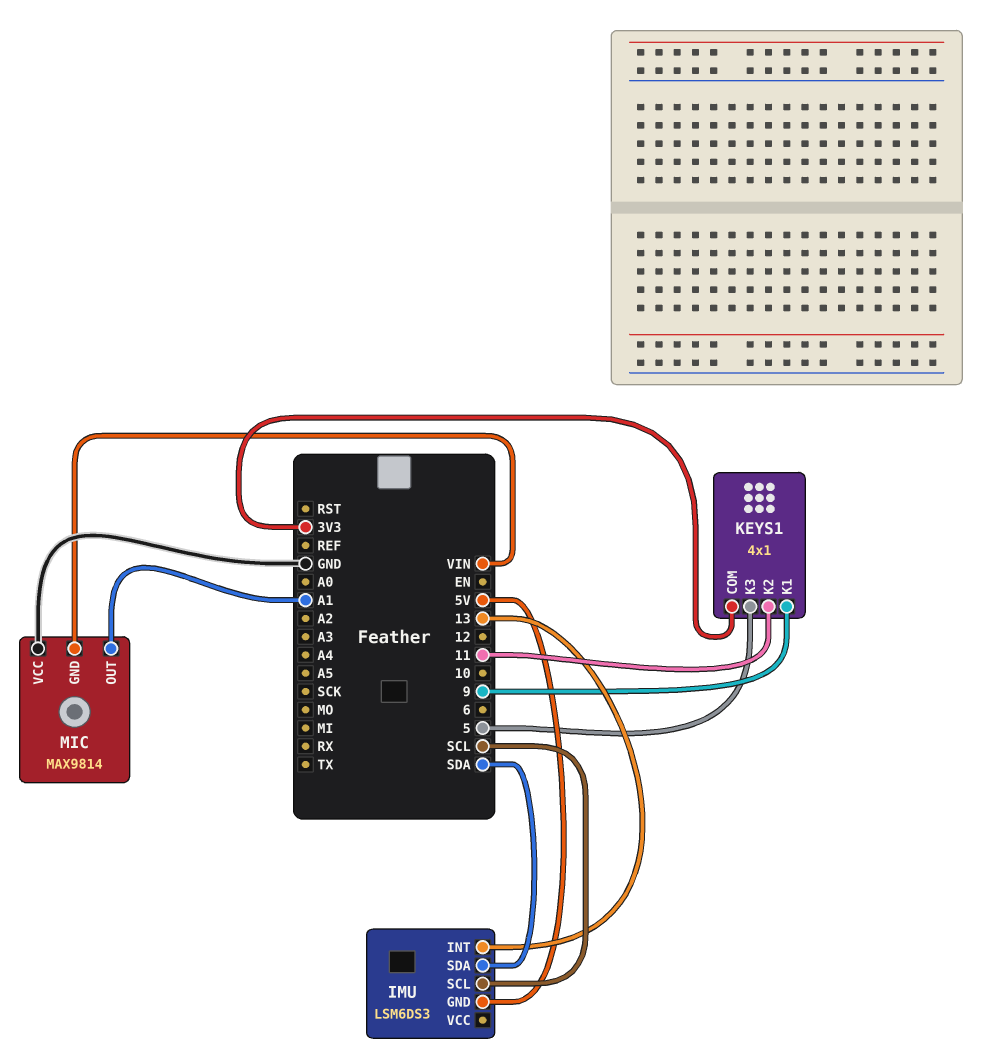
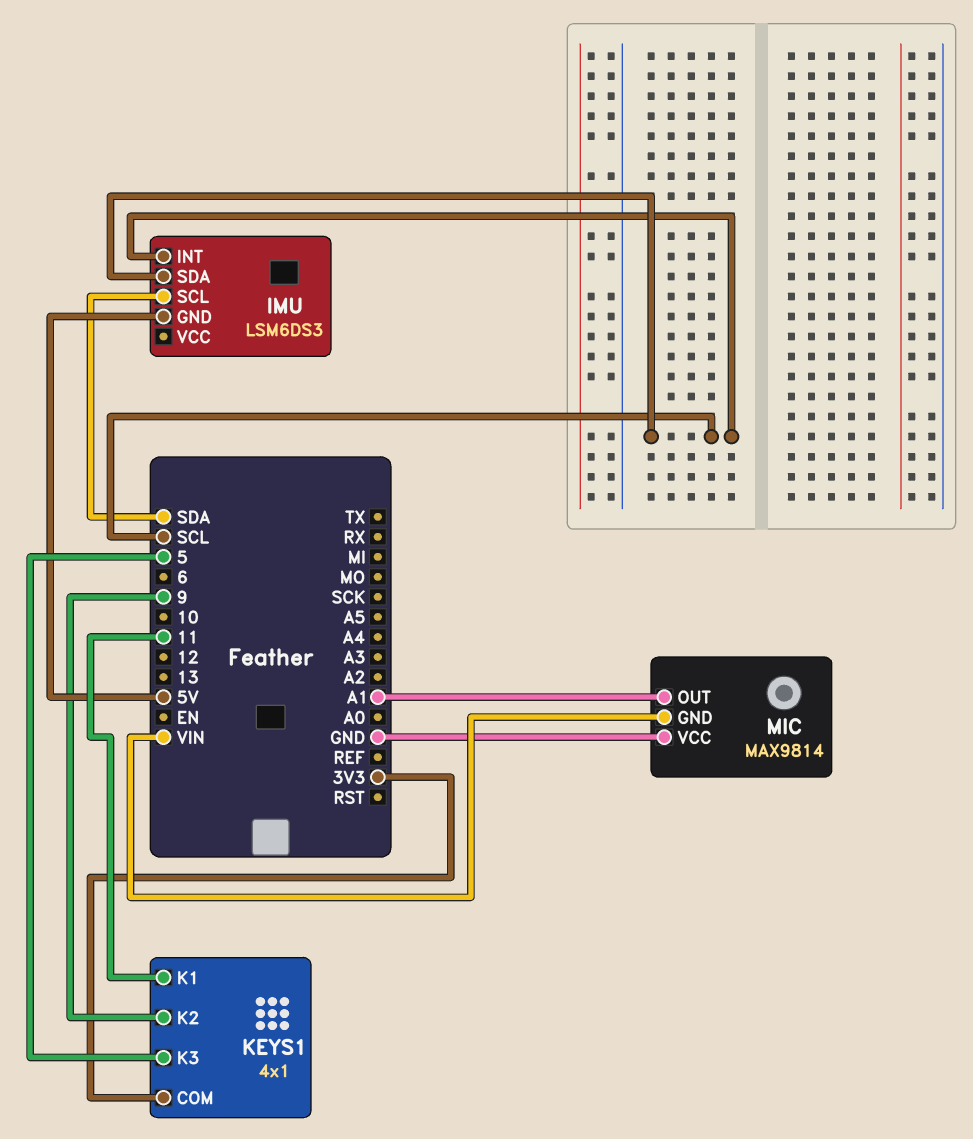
IMU pin INT: 13 -> SCL
IMU pin SCL: SCL -> SDA
IMU pin SDA: SDA -> SCL
KEYS1 pin K1: 9 -> 11
KEYS1 pin K2: 11 -> 9

